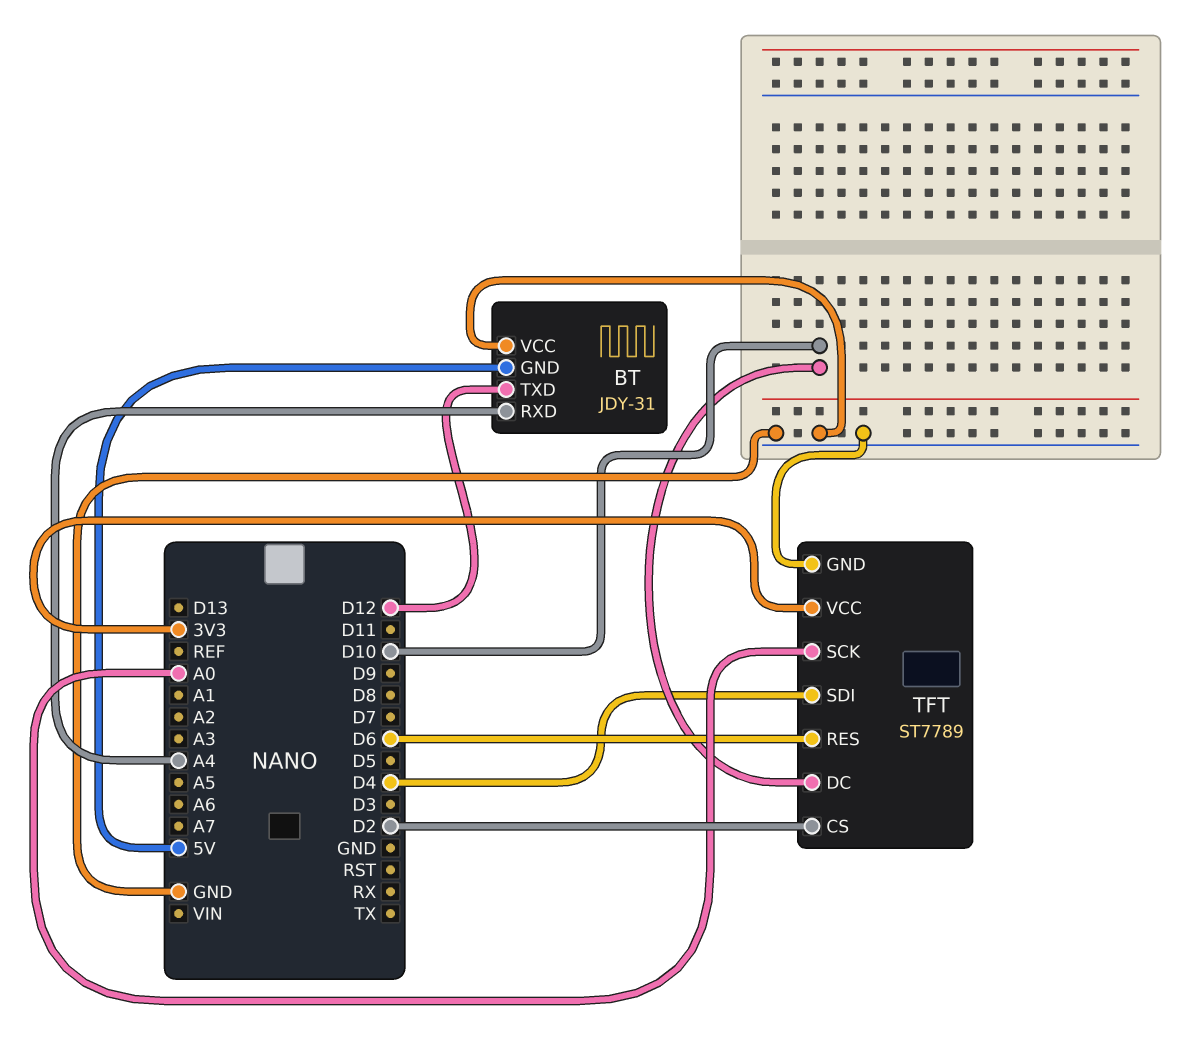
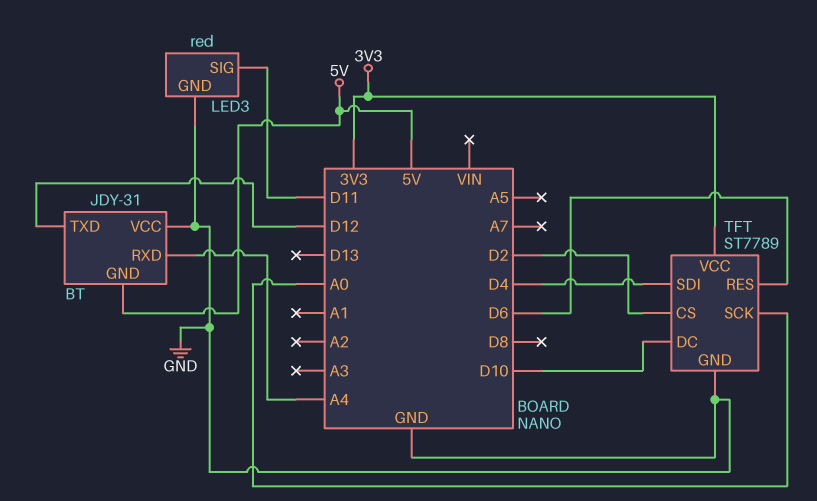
LED3: none -> red
LED3 pin GND: none -> GND
LED3 pin SIG: none -> D11

